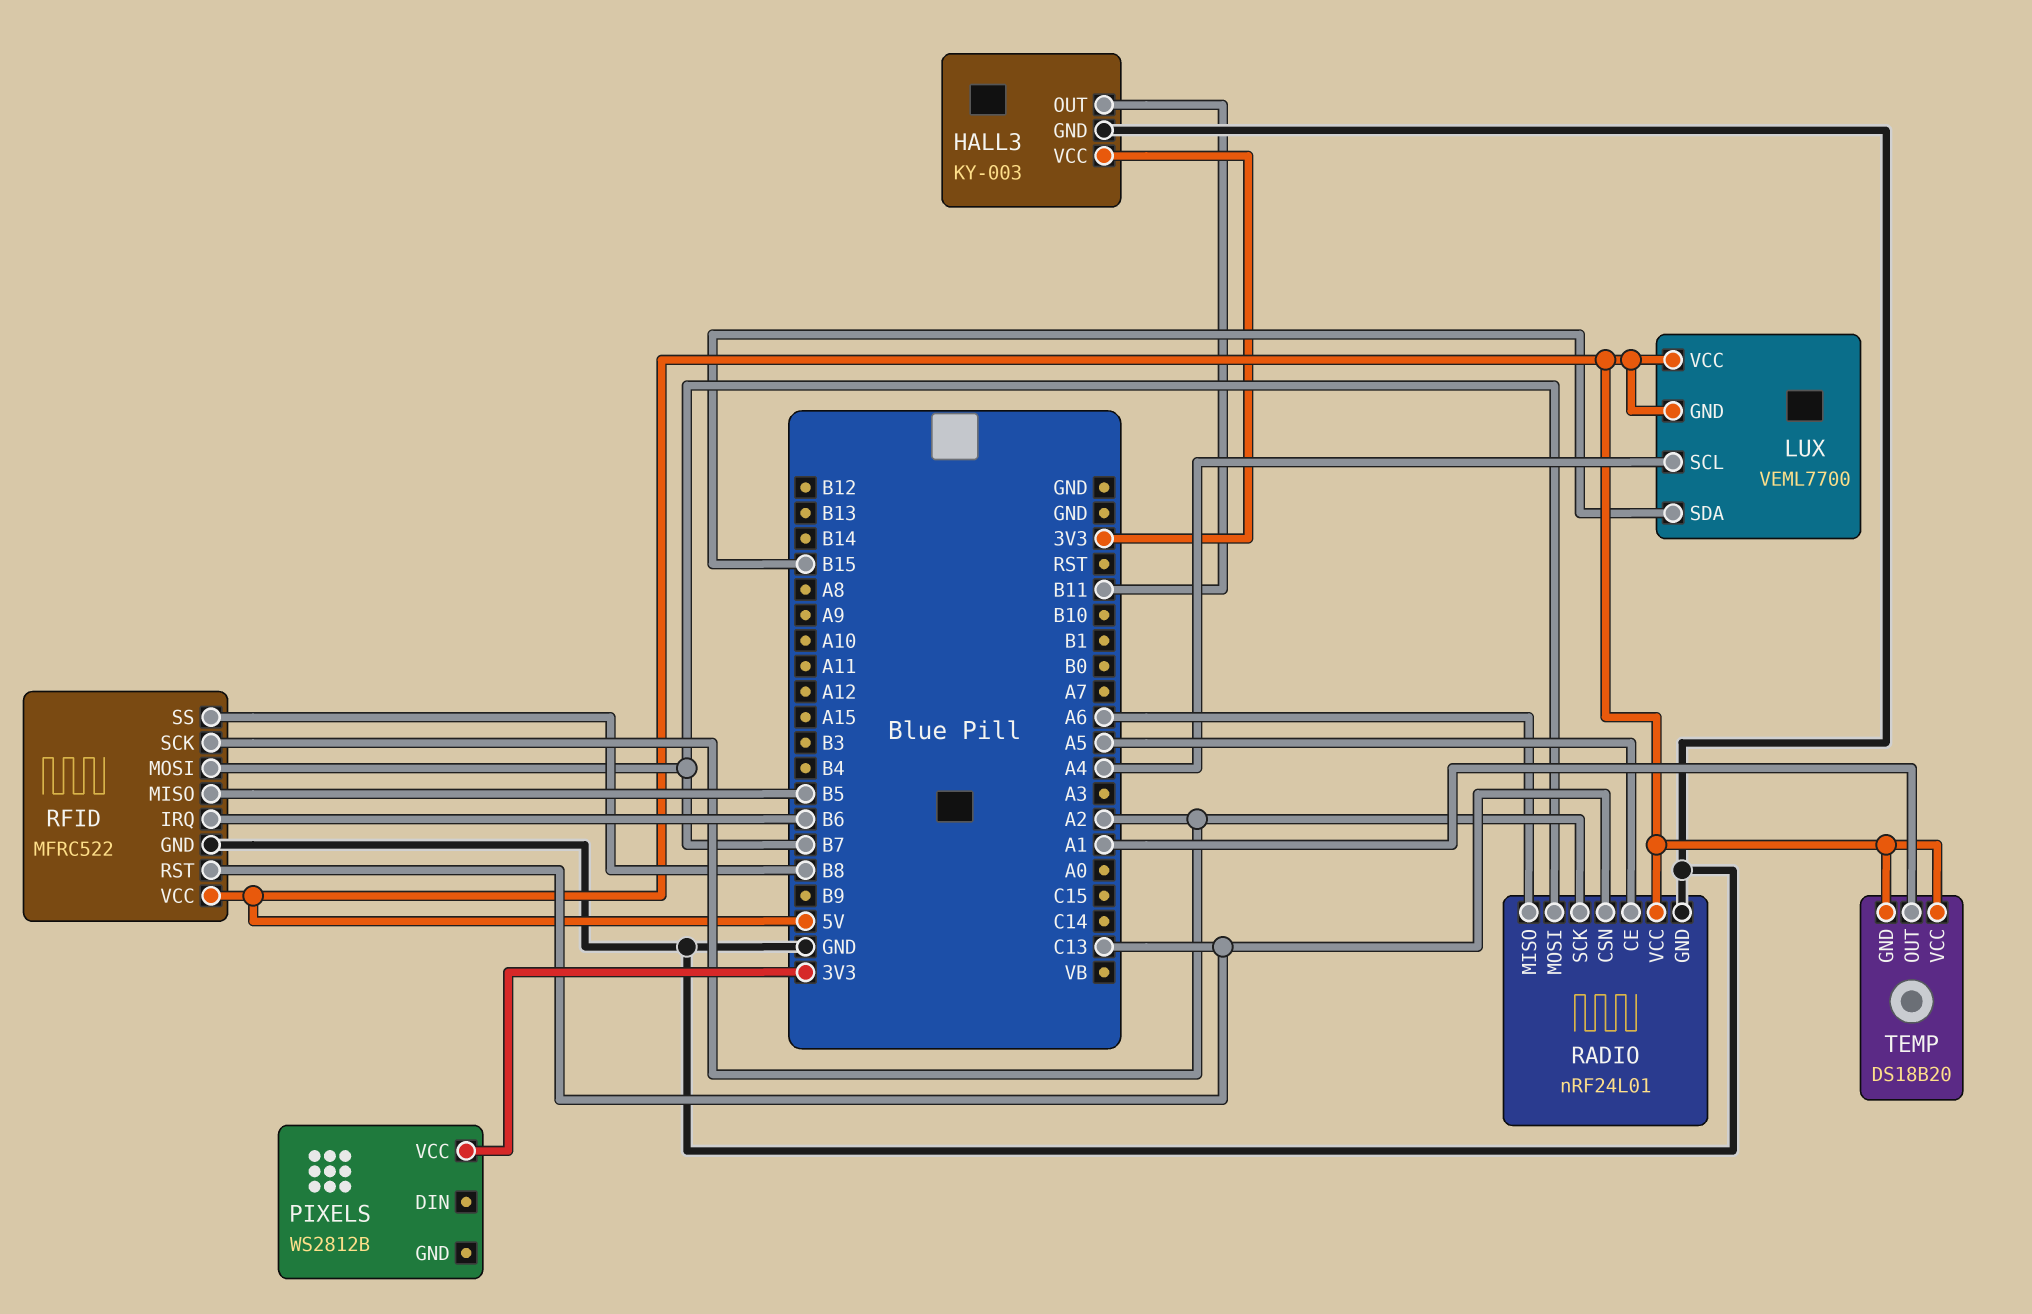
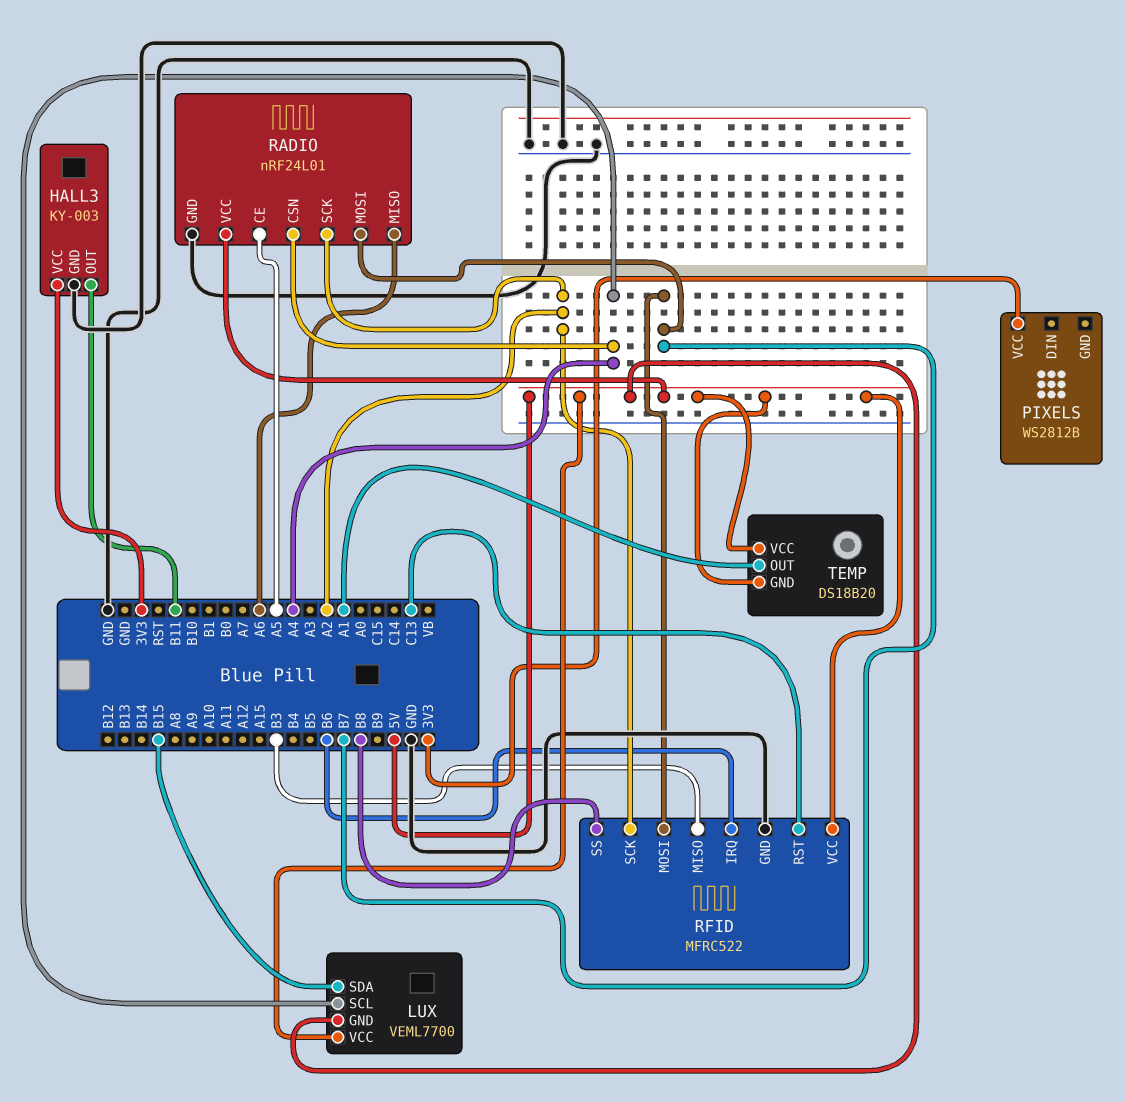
RADIO pin CSN: C13 -> A4
RFID pin MISO: B5 -> B3

